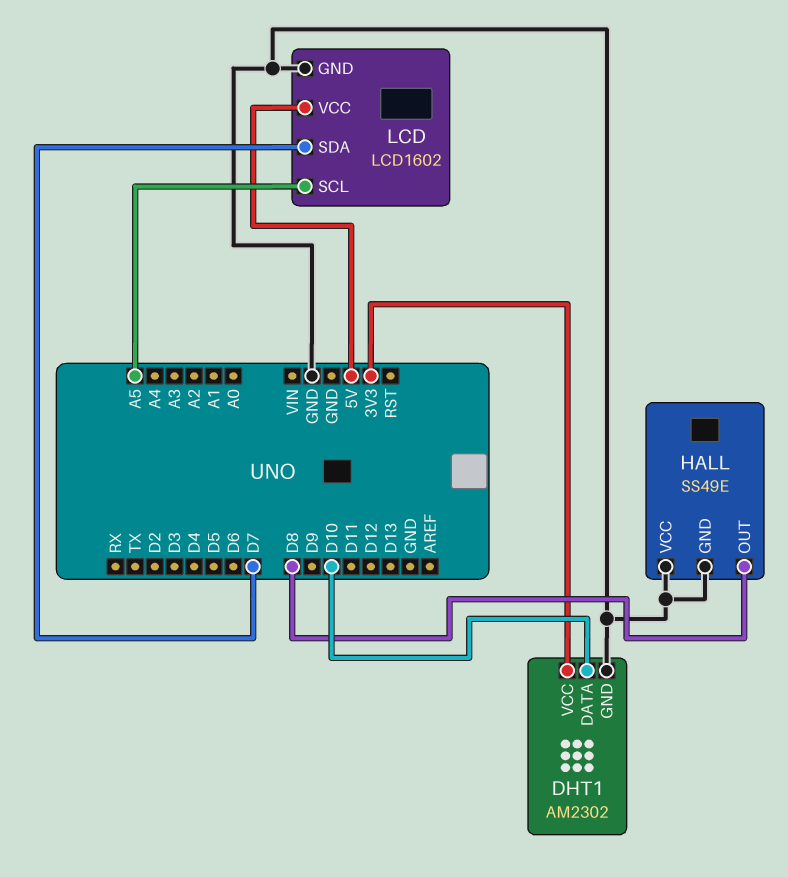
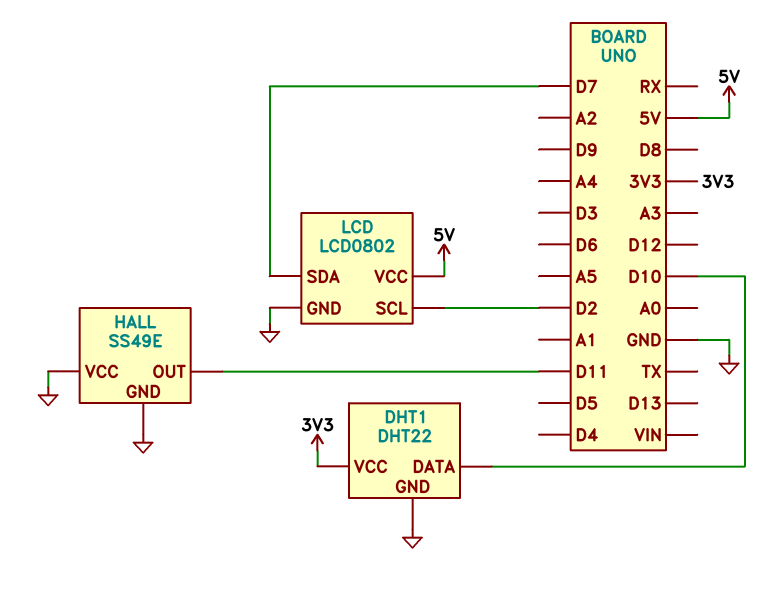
DHT1: AM2302 -> DHT22
HALL pin OUT: D8 -> D11
LCD: LCD1602 -> LCD0802
LCD pin SCL: A5 -> D2

